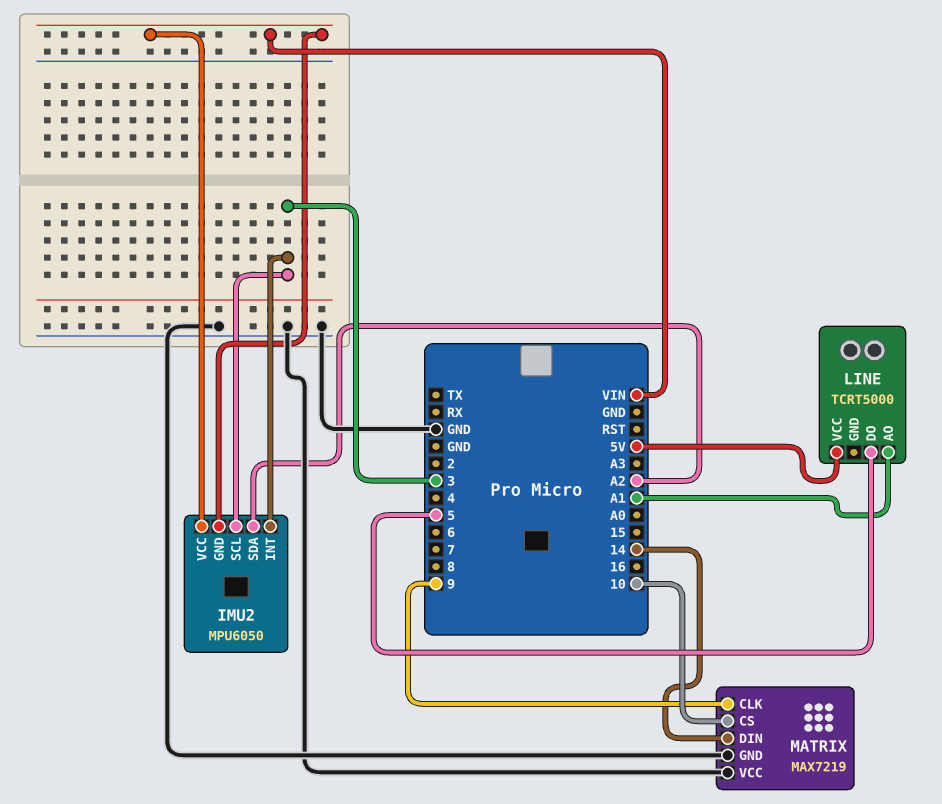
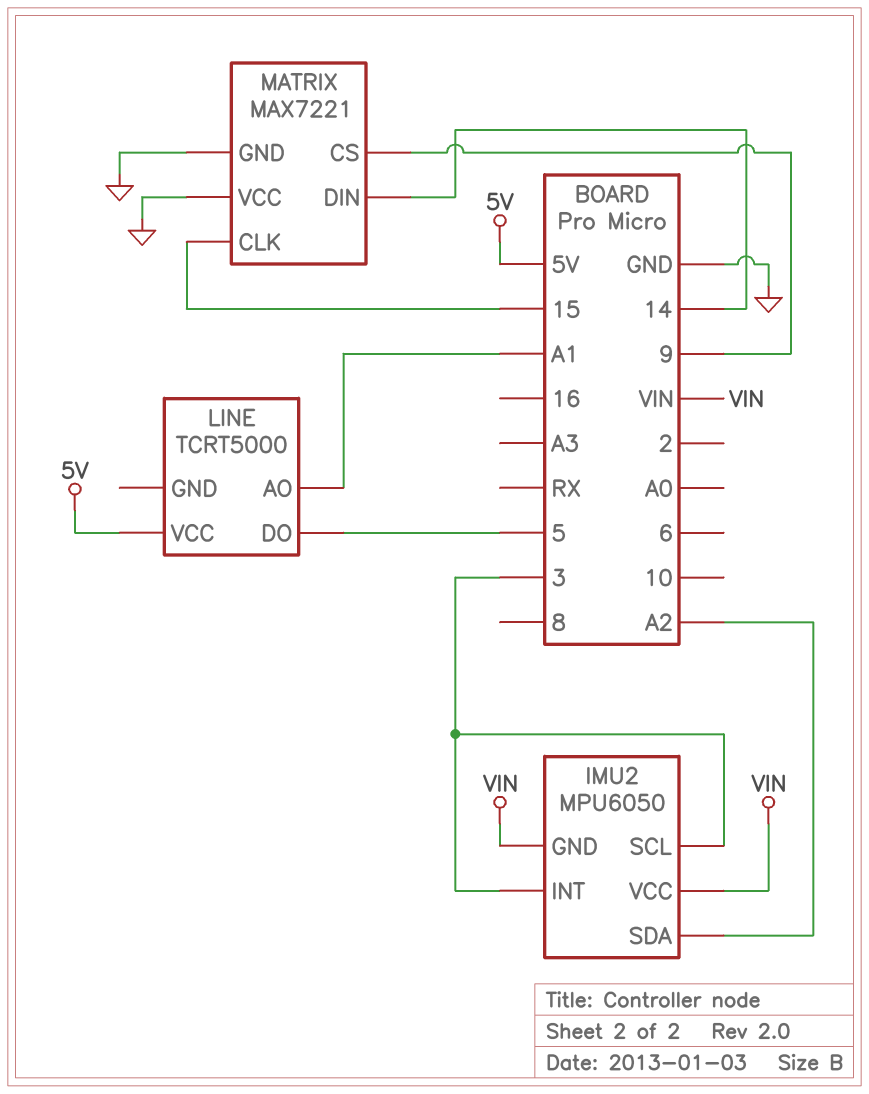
MATRIX: MAX7219 -> MAX7221
MATRIX pin CLK: 9 -> 15
MATRIX pin CS: 10 -> 9

